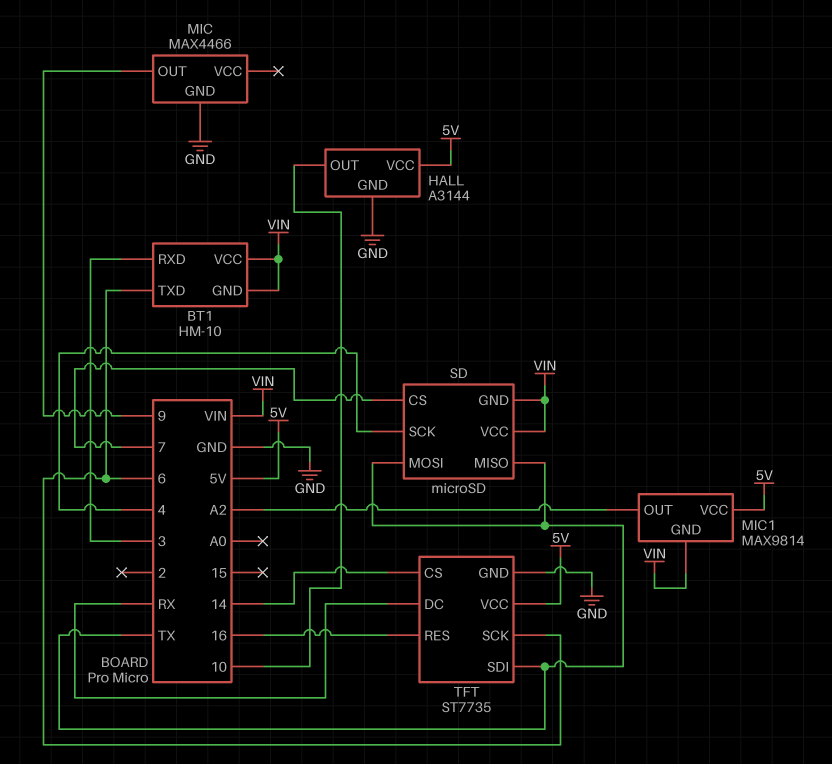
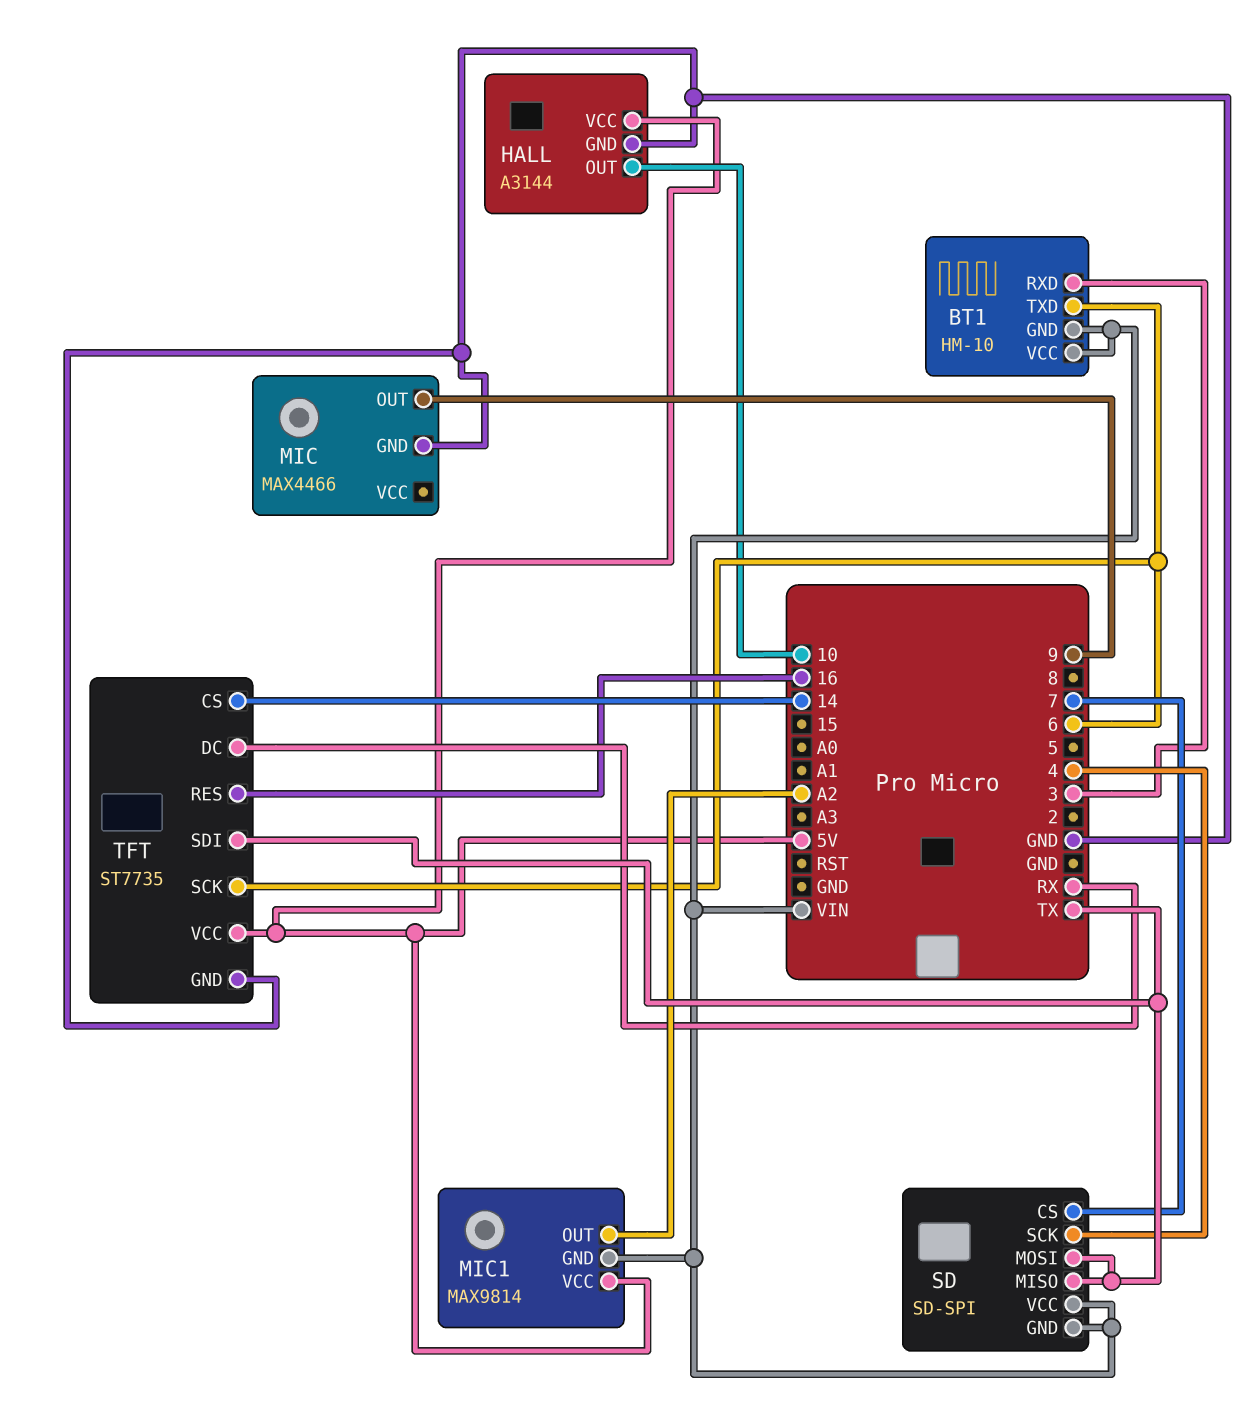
SD: microSD -> SD-SPI

